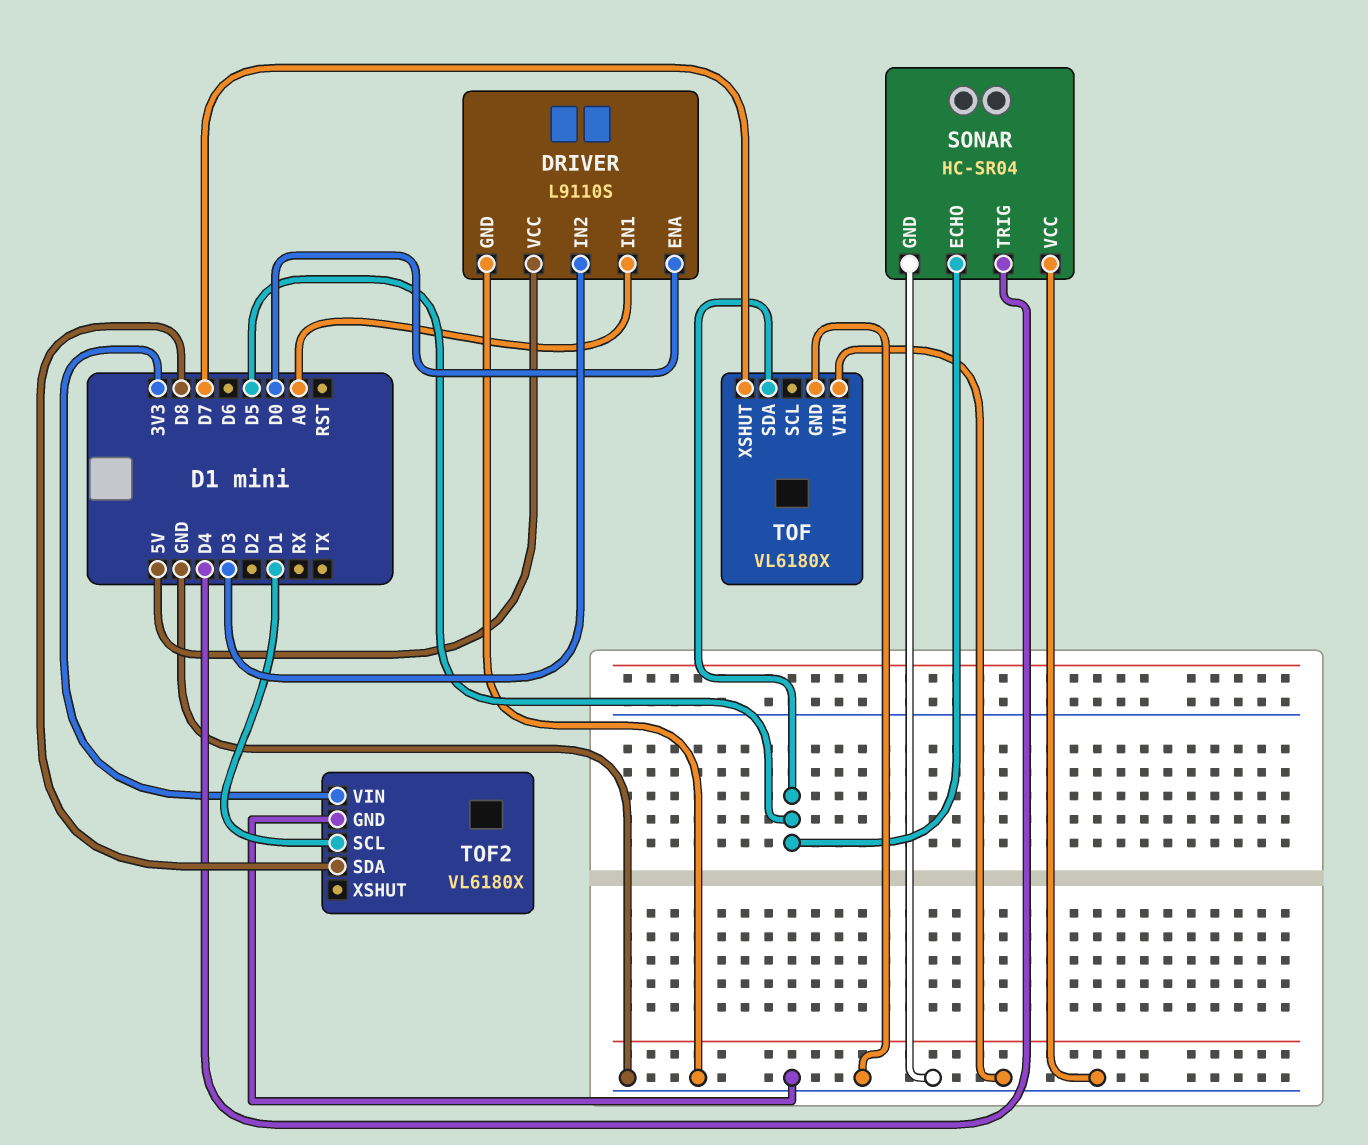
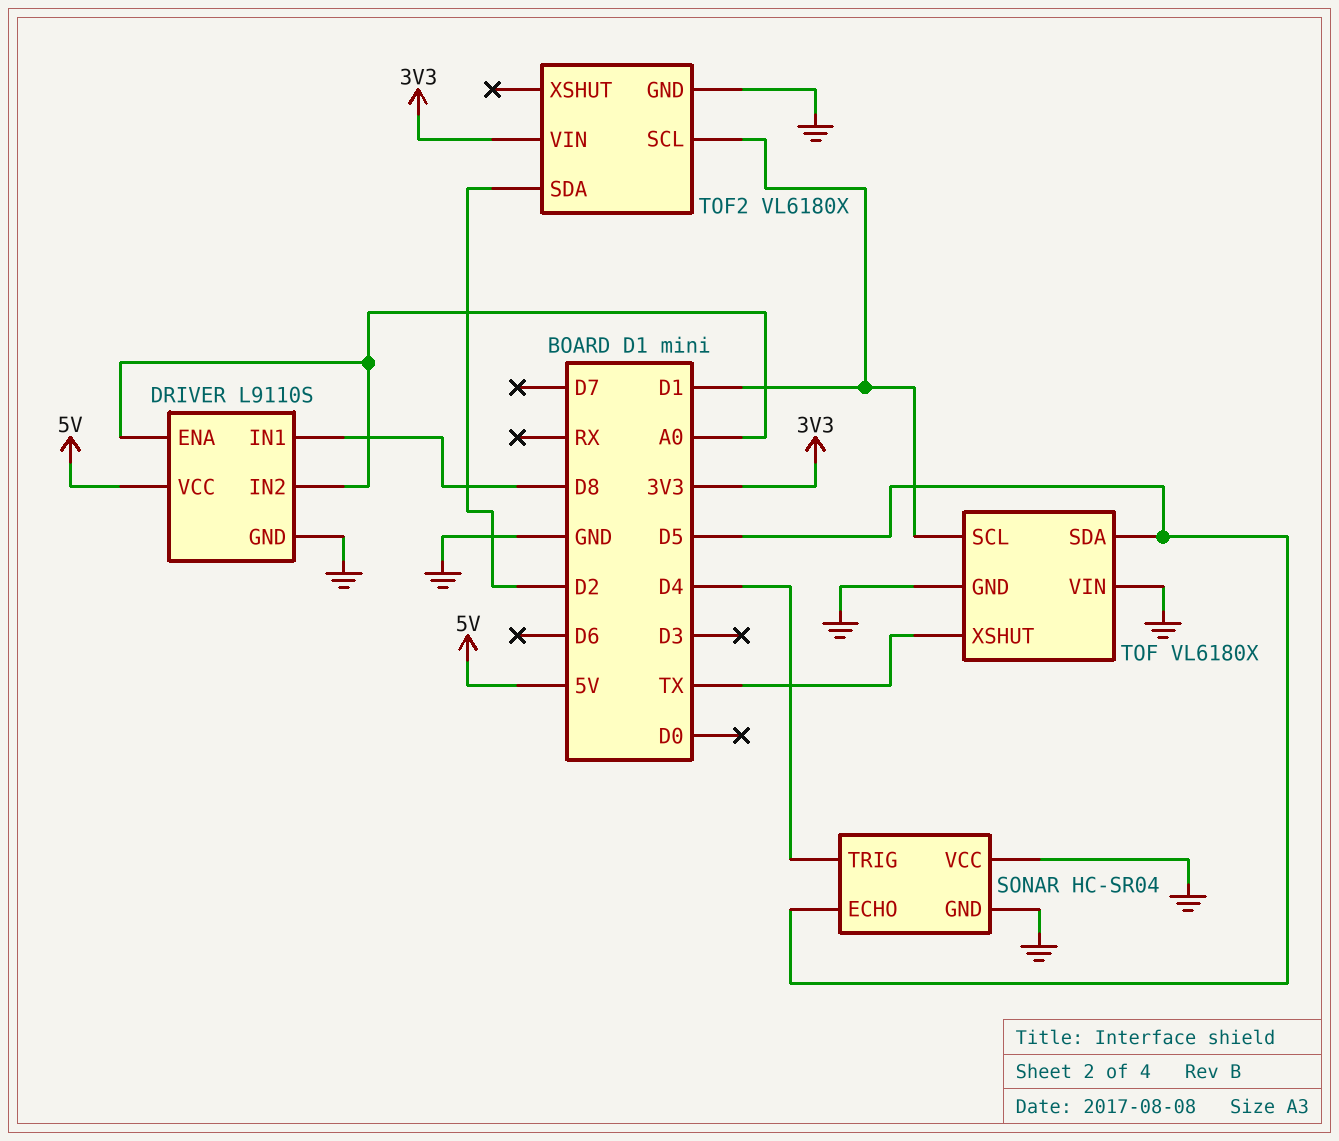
DRIVER pin ENA: D0 -> A0
DRIVER pin IN1: A0 -> D8
DRIVER pin IN2: D3 -> A0
TOF pin SCL: none -> D1
TOF pin XSHUT: D7 -> TX
TOF2 pin SDA: D8 -> D2

